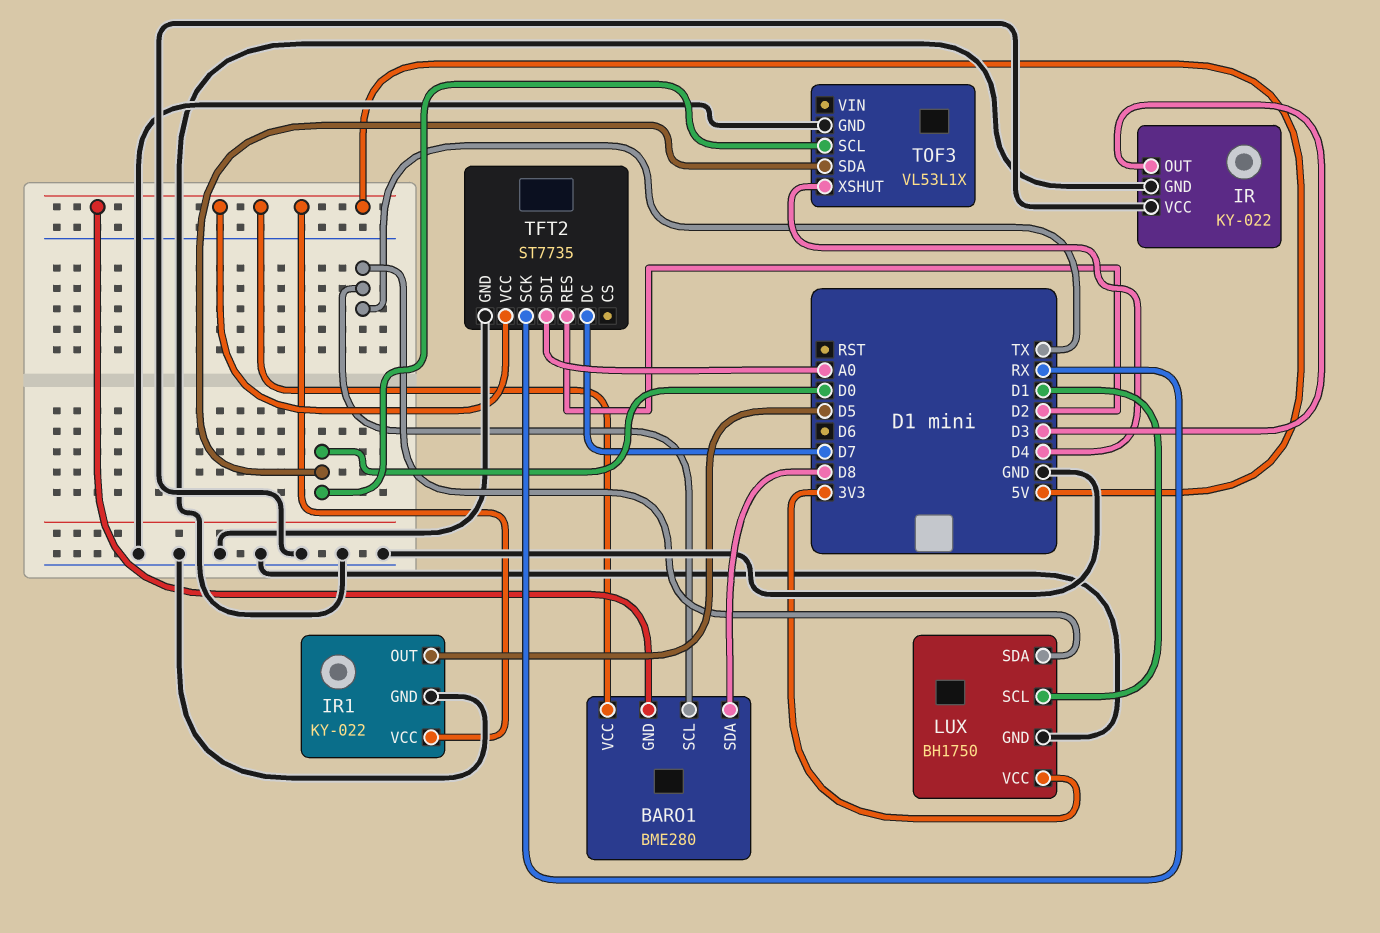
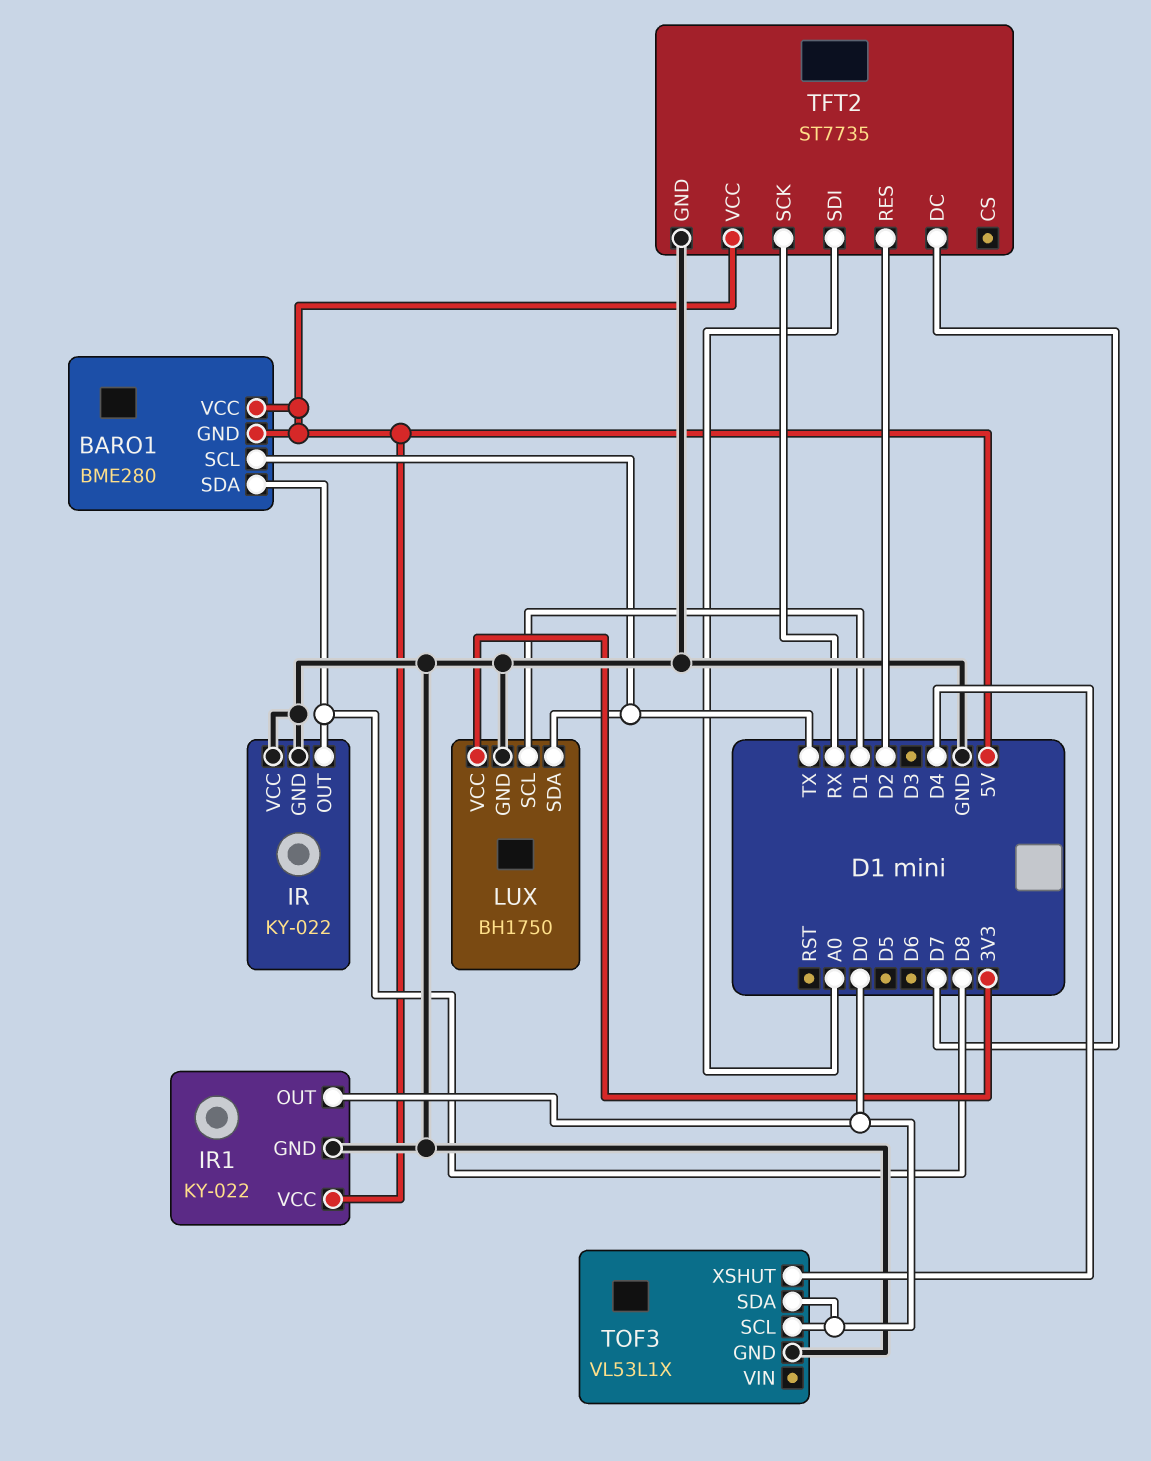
IR pin OUT: D3 -> D8
IR1 pin OUT: D5 -> D0

